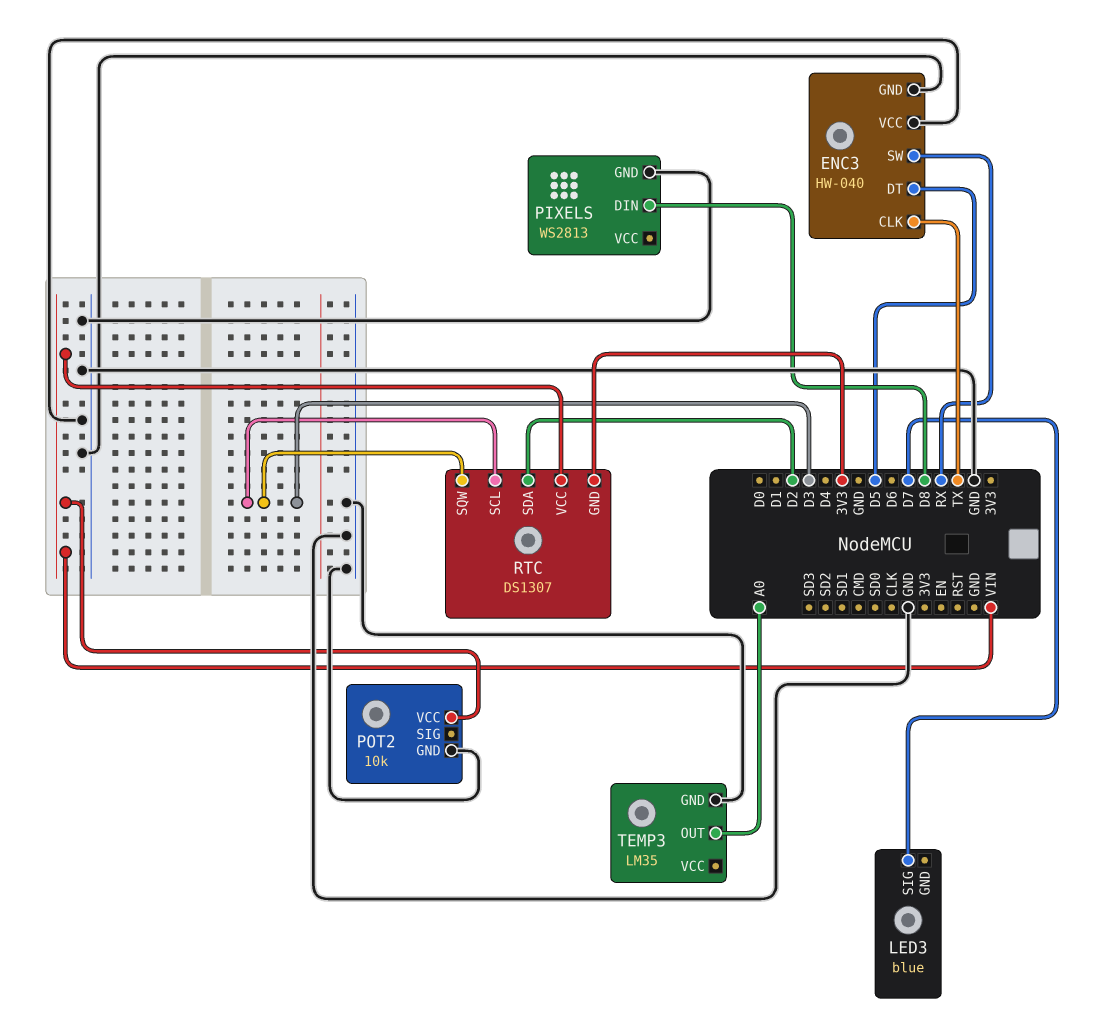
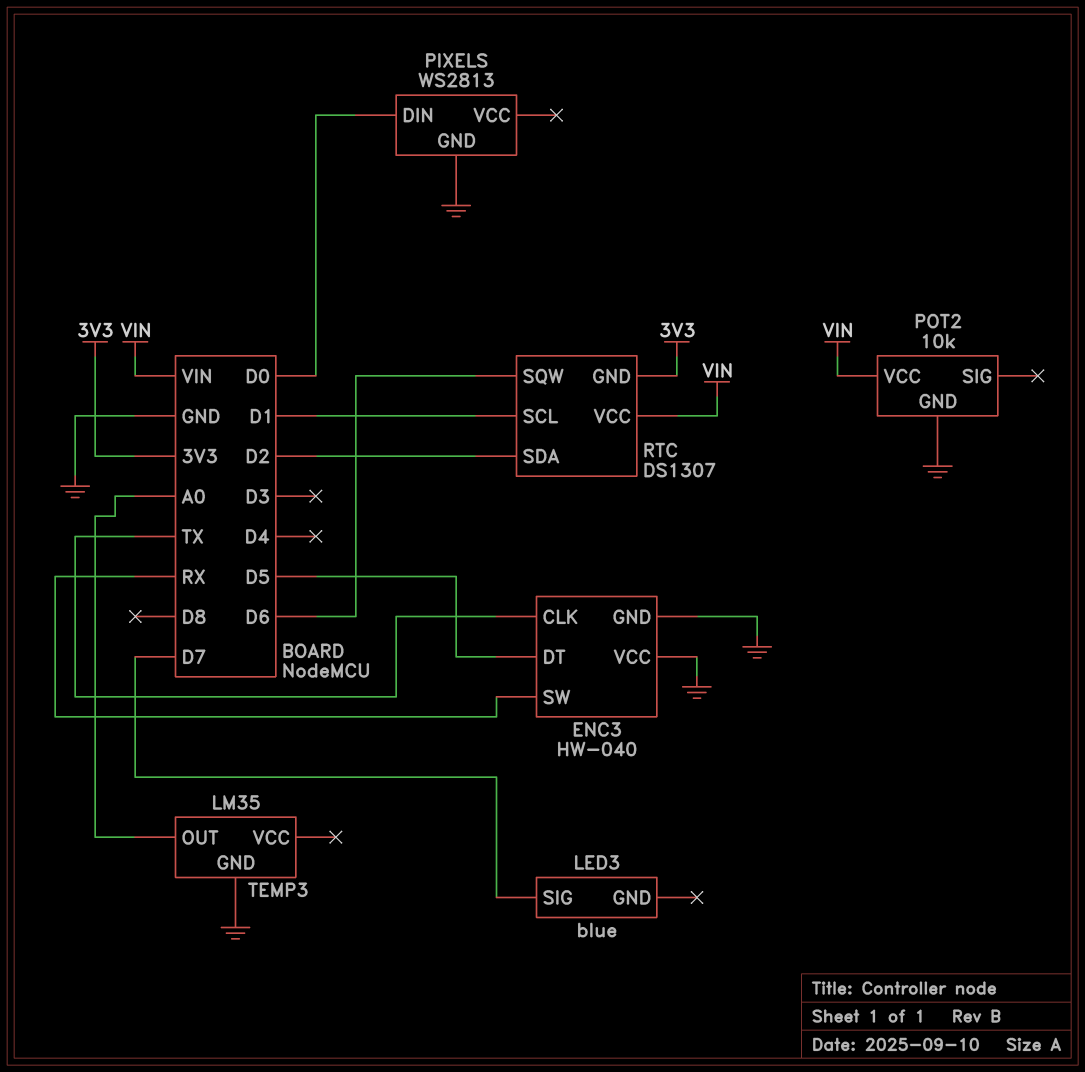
PIXELS pin DIN: D8 -> D0
RTC pin SCL: D3 -> D1
RTC pin SQW: D3 -> D6

